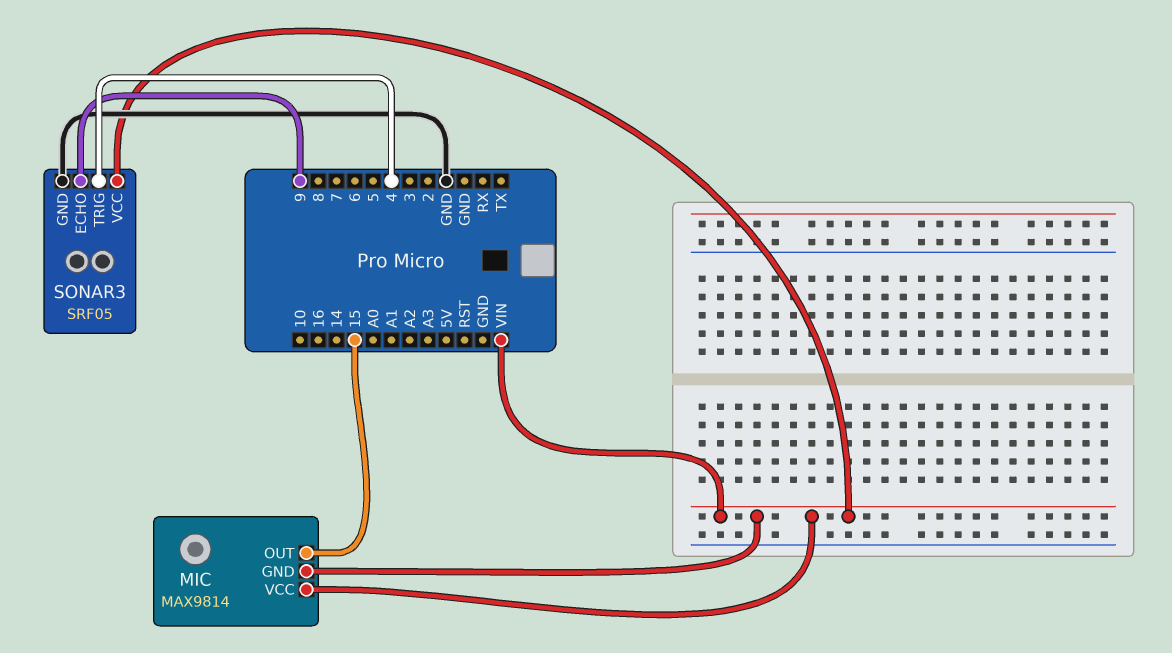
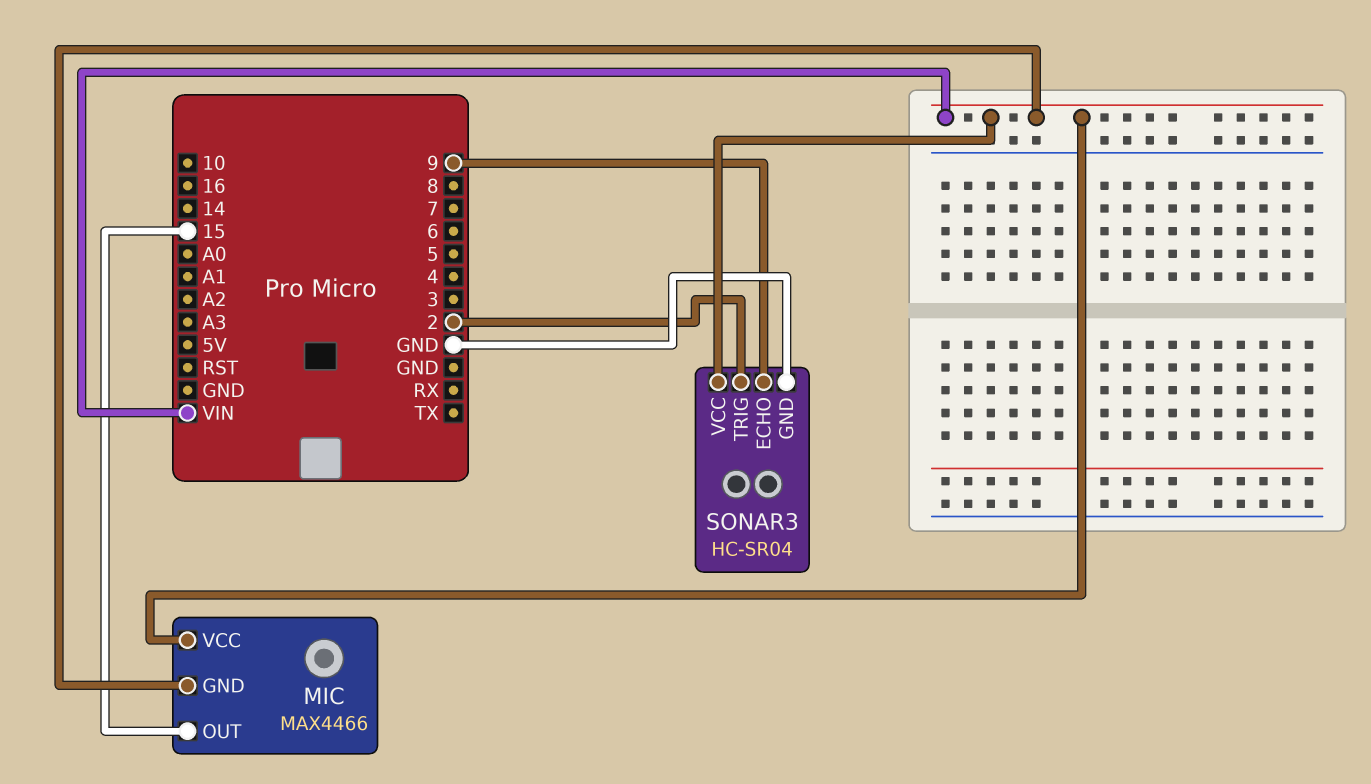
MIC: MAX9814 -> MAX4466
SONAR3: SRF05 -> HC-SR04
SONAR3 pin TRIG: 4 -> 2

